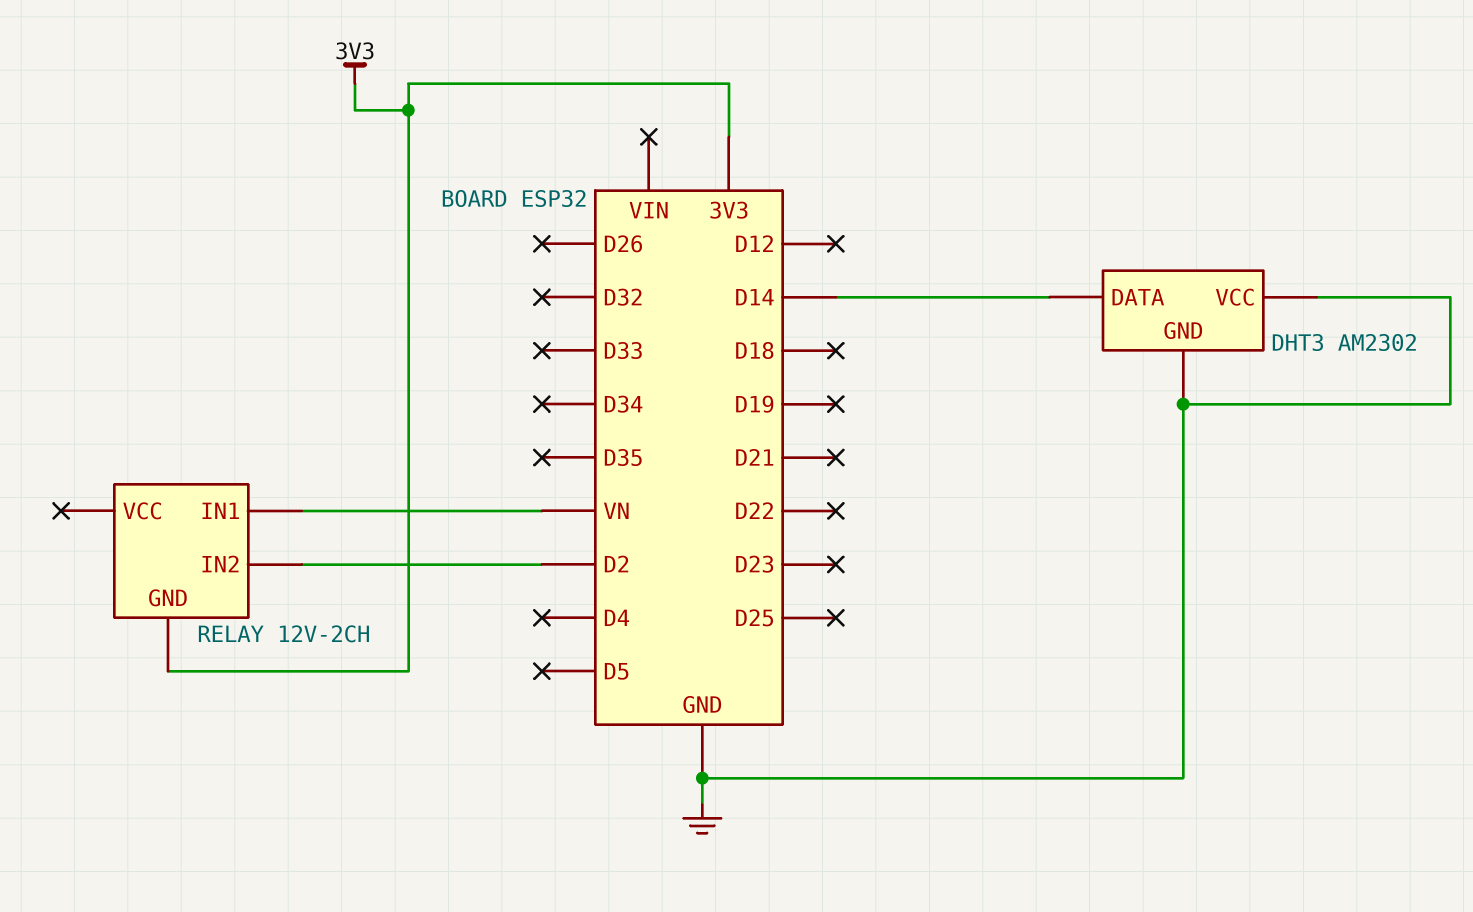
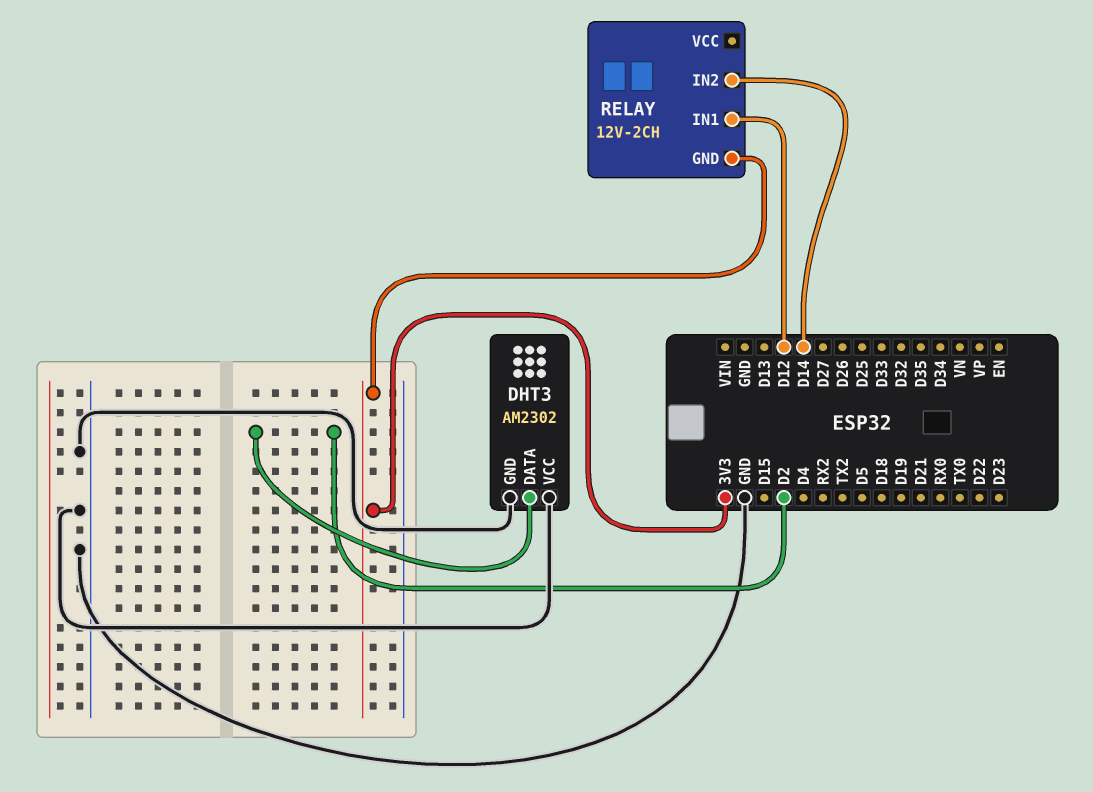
DHT3 pin DATA: D14 -> D2
RELAY pin IN1: VN -> D12
RELAY pin IN2: D2 -> D14

